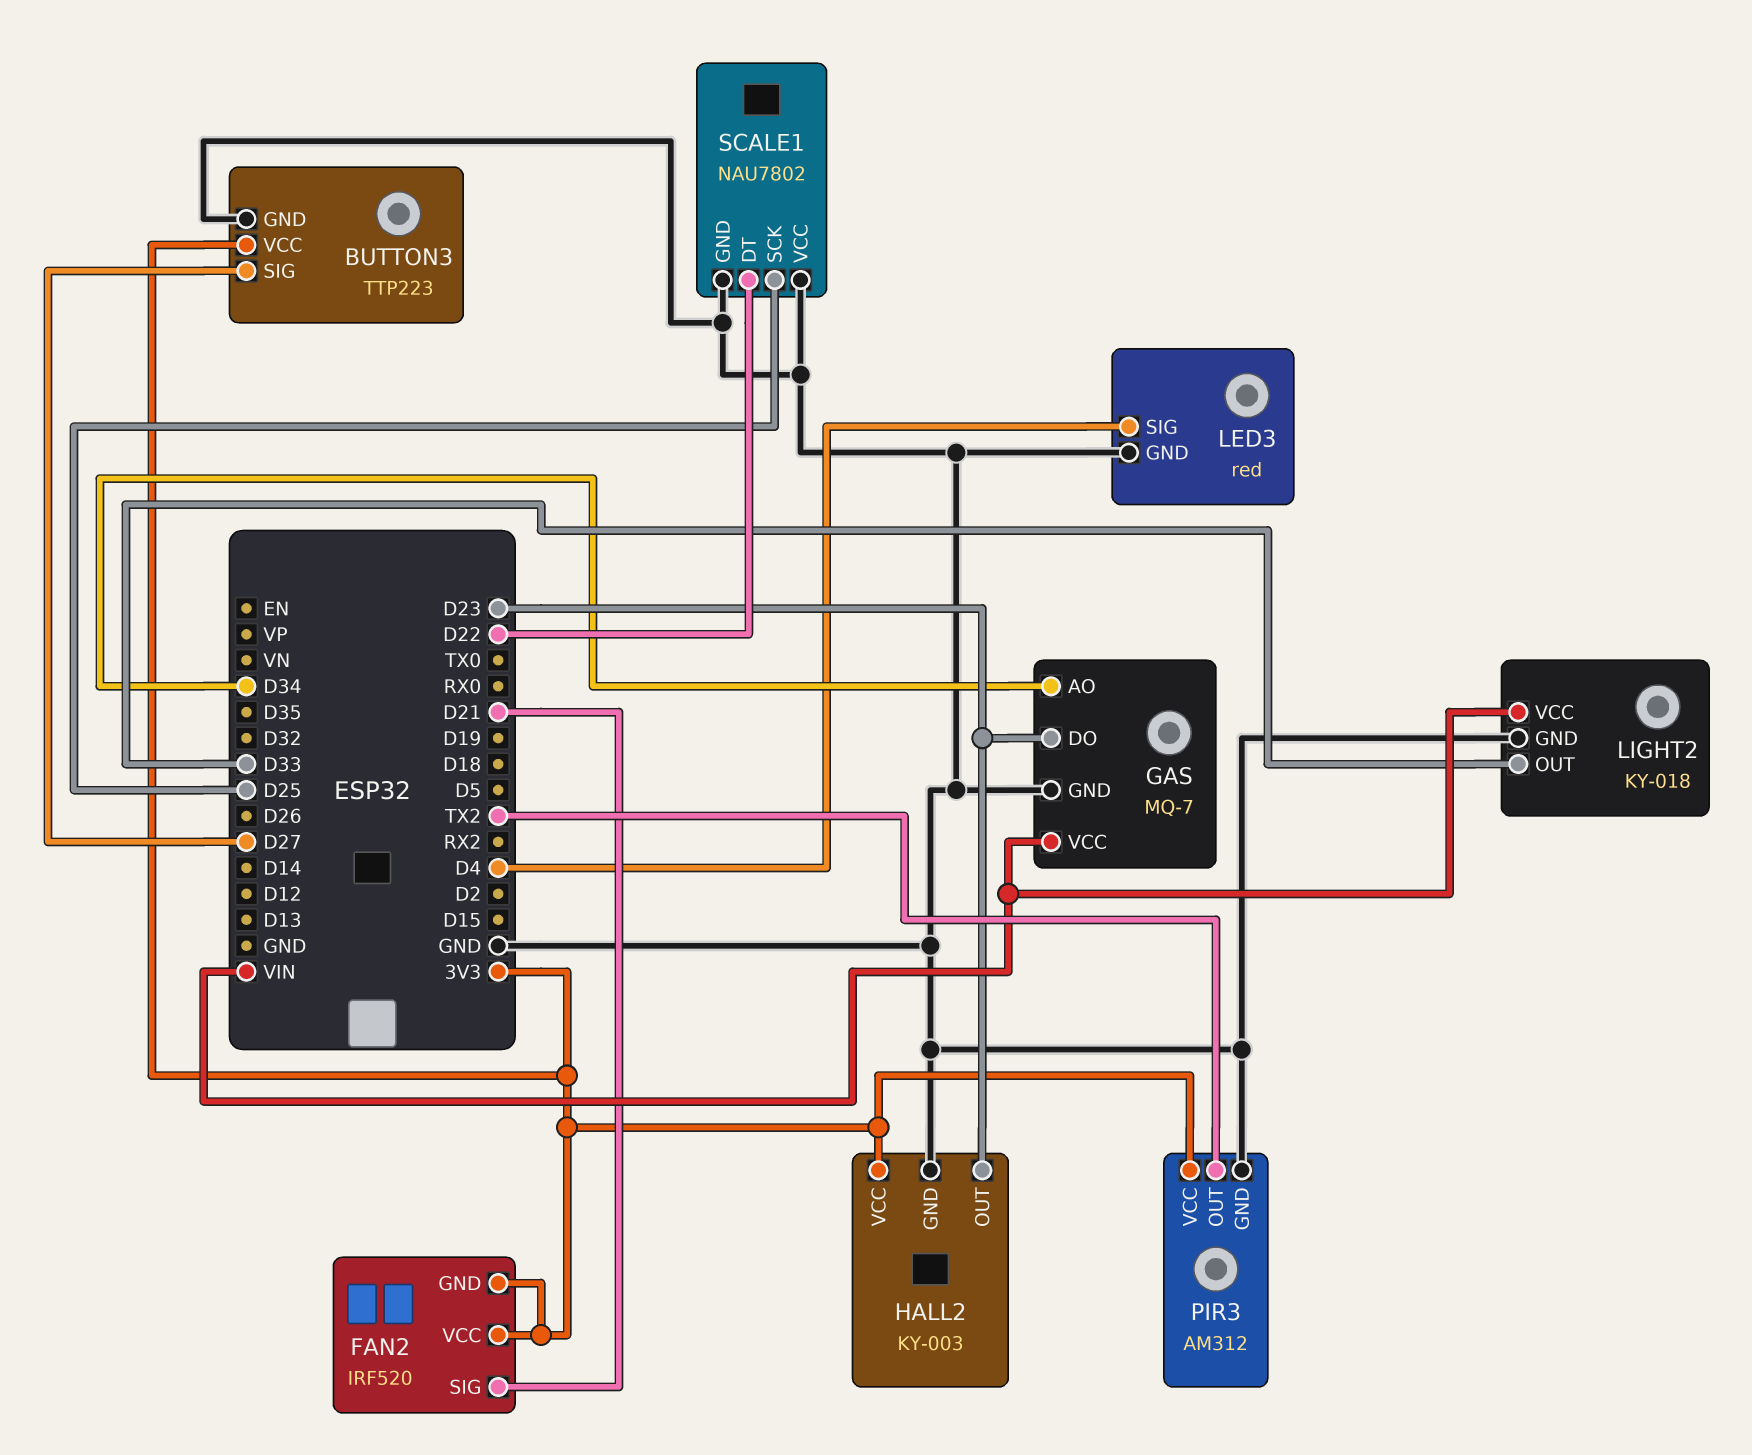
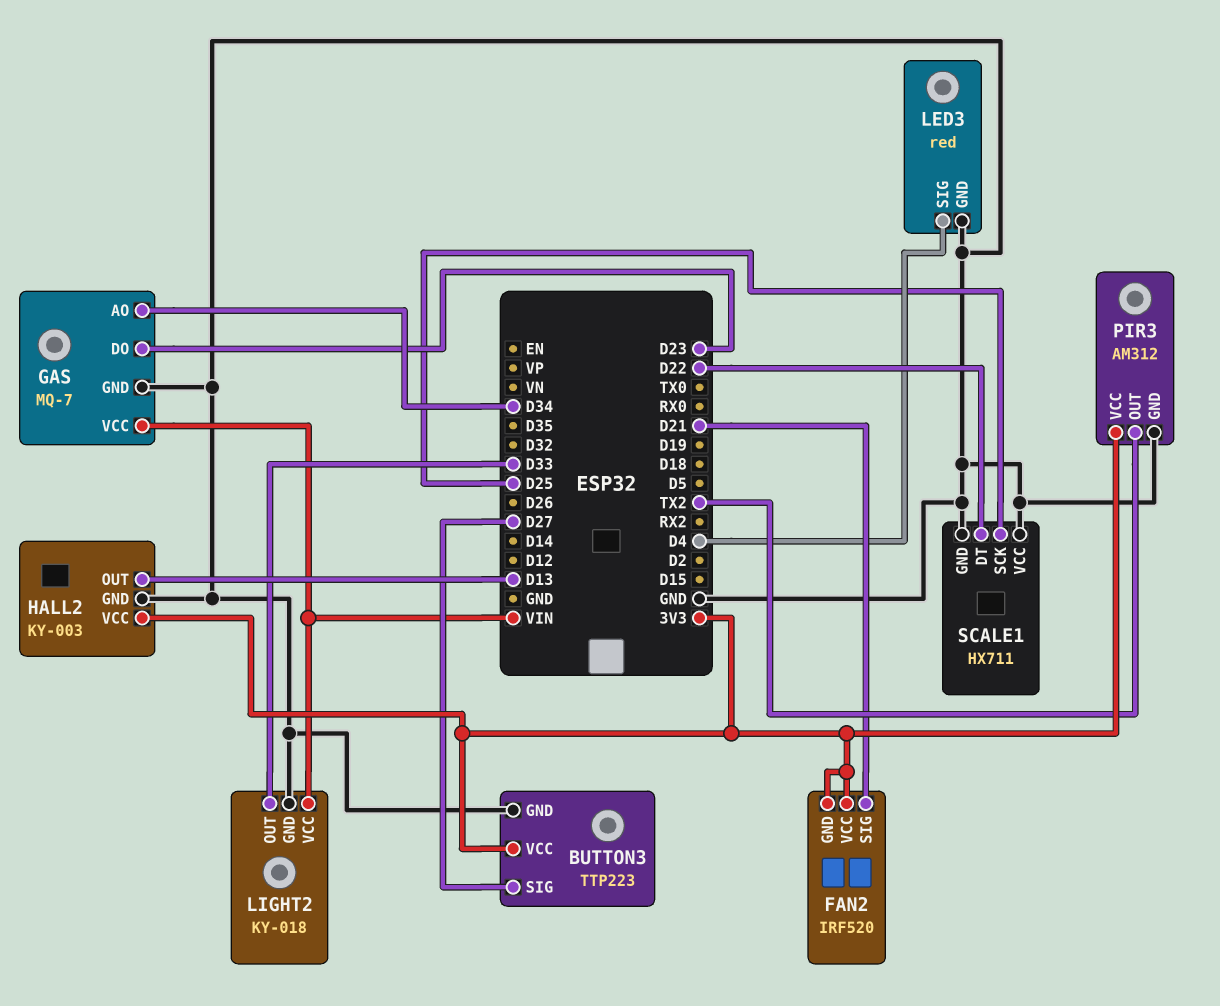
HALL2 pin OUT: D23 -> D13
SCALE1: NAU7802 -> HX711

